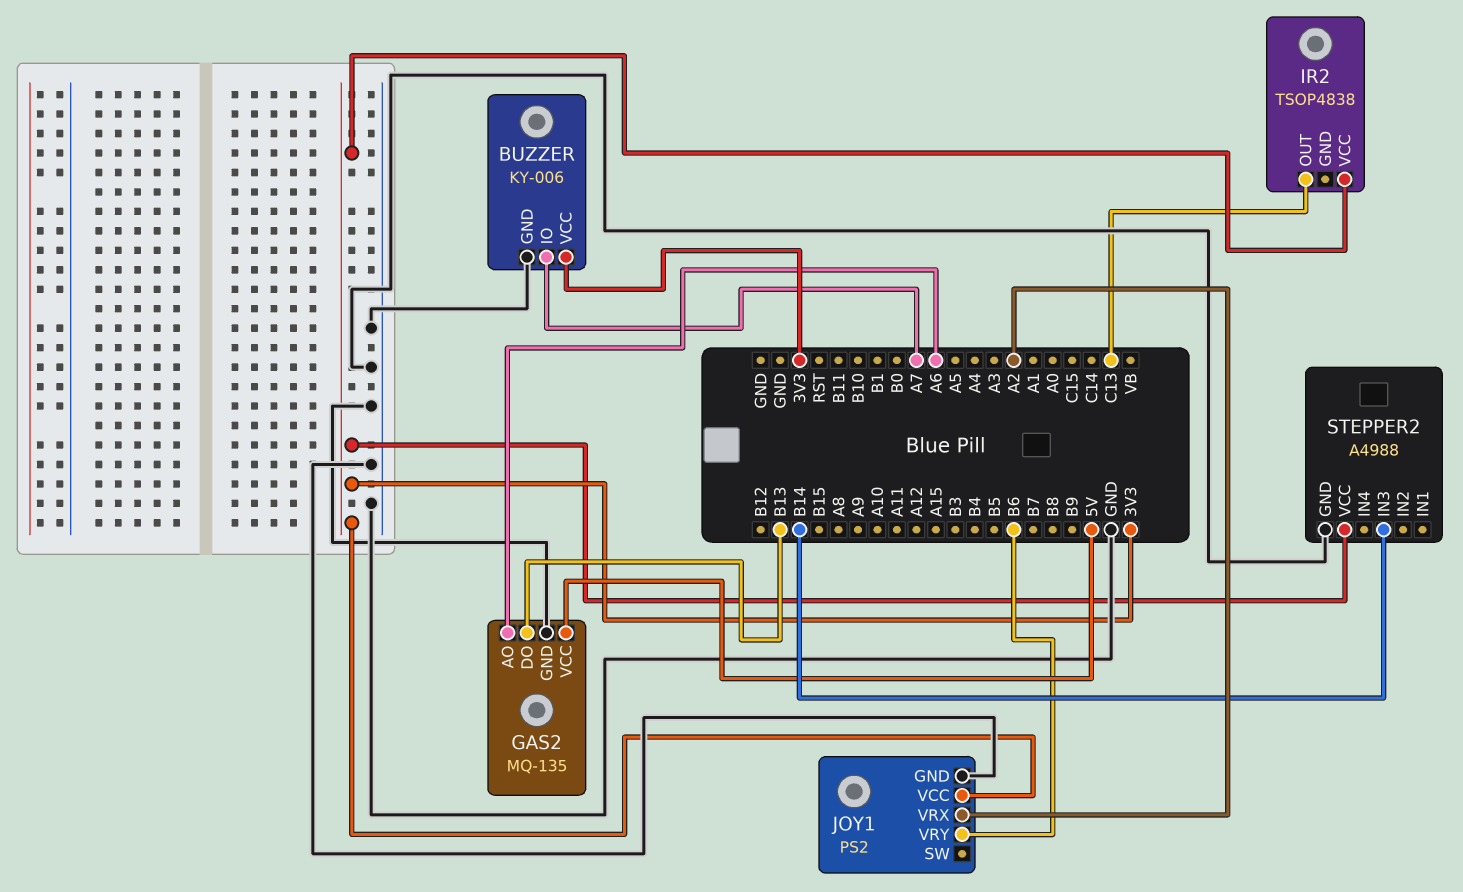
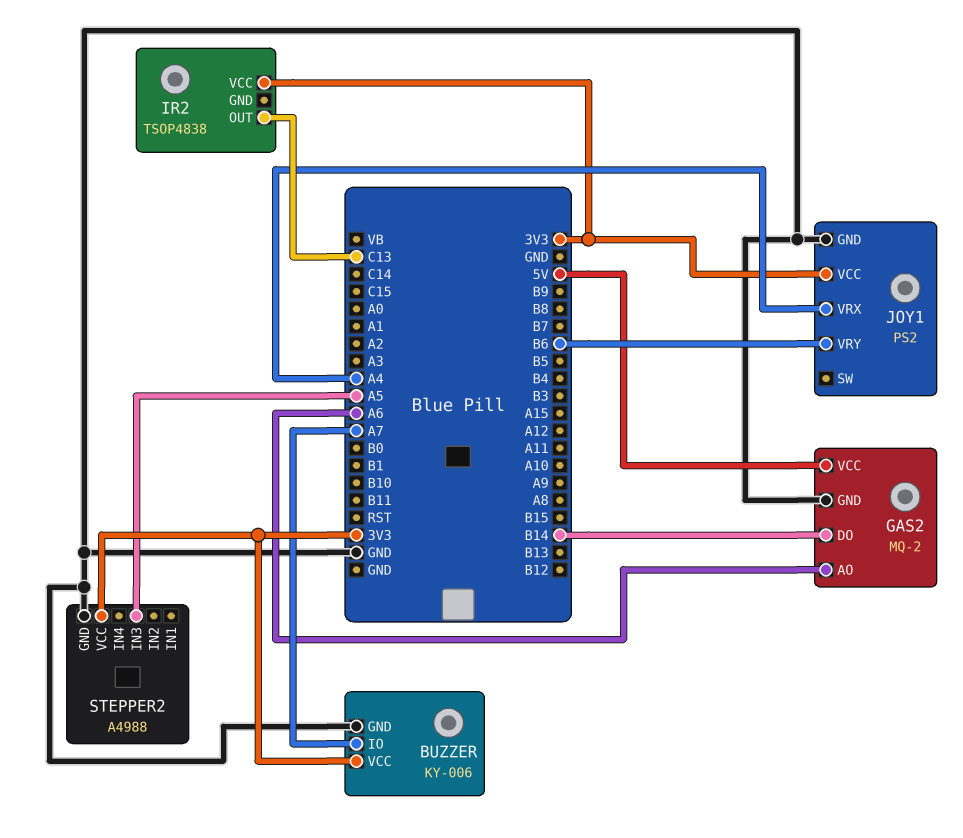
GAS2: MQ-135 -> MQ-2
GAS2 pin DO: B13 -> B14
JOY1 pin VRX: A2 -> A4
STEPPER2 pin IN3: B14 -> A5

